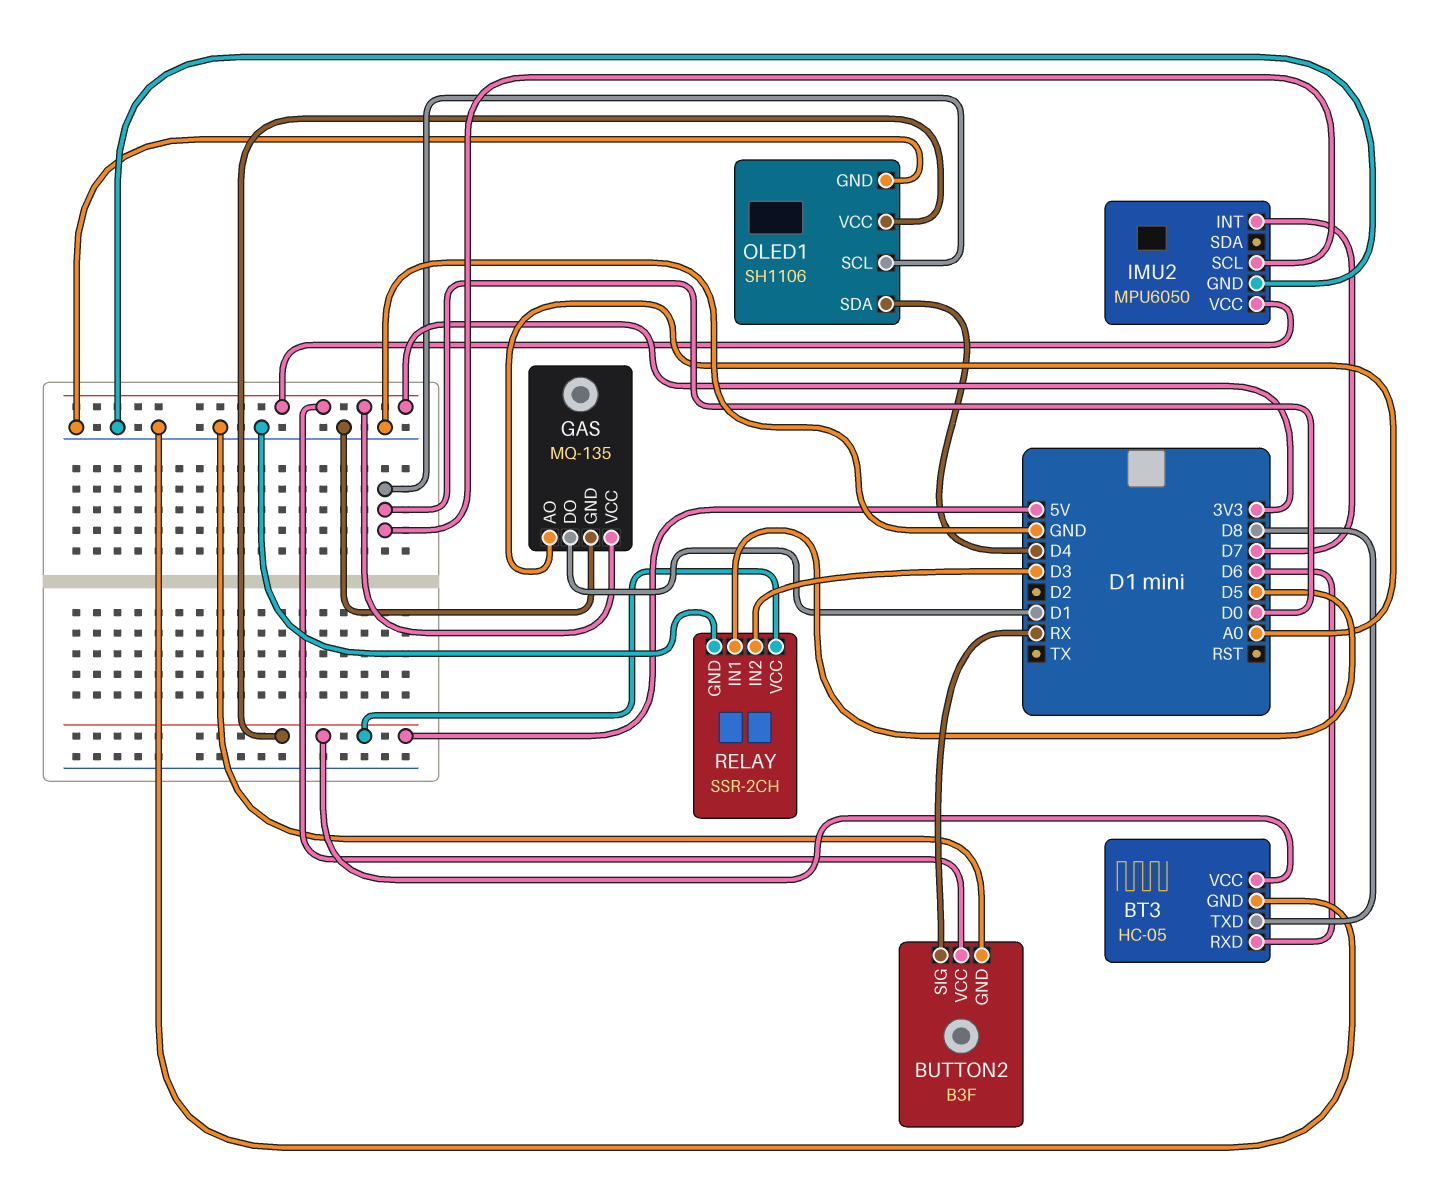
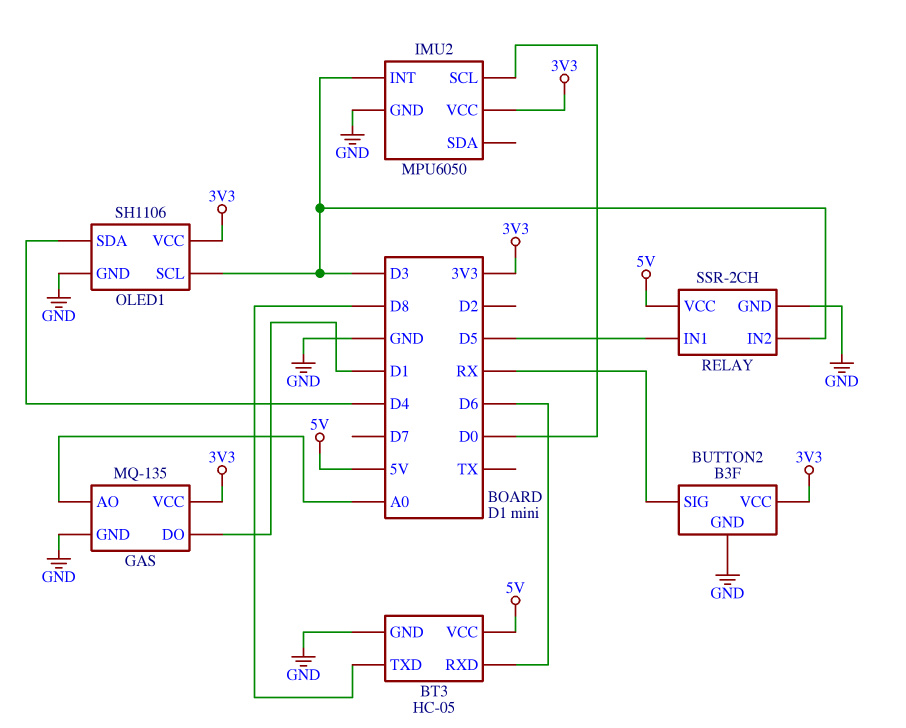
IMU2 pin INT: D7 -> D3
OLED1 pin SCL: D0 -> D3
OLED1 pin VCC: 5V -> 3V3

